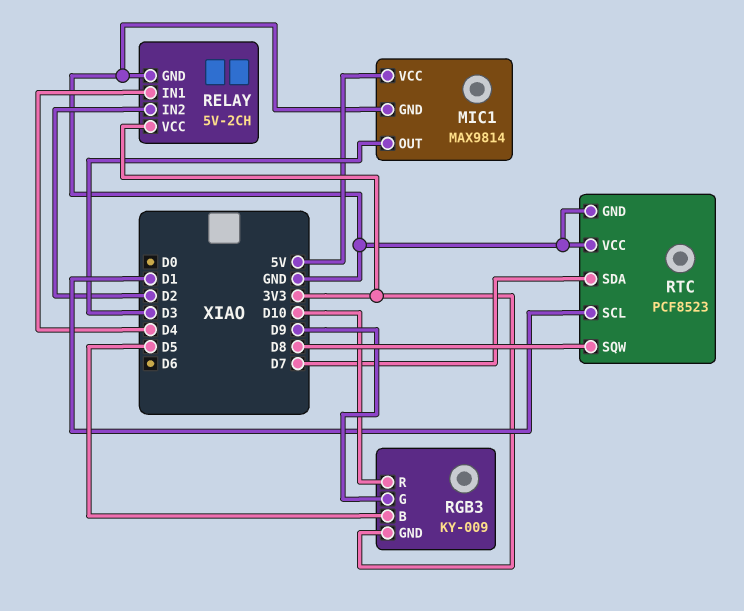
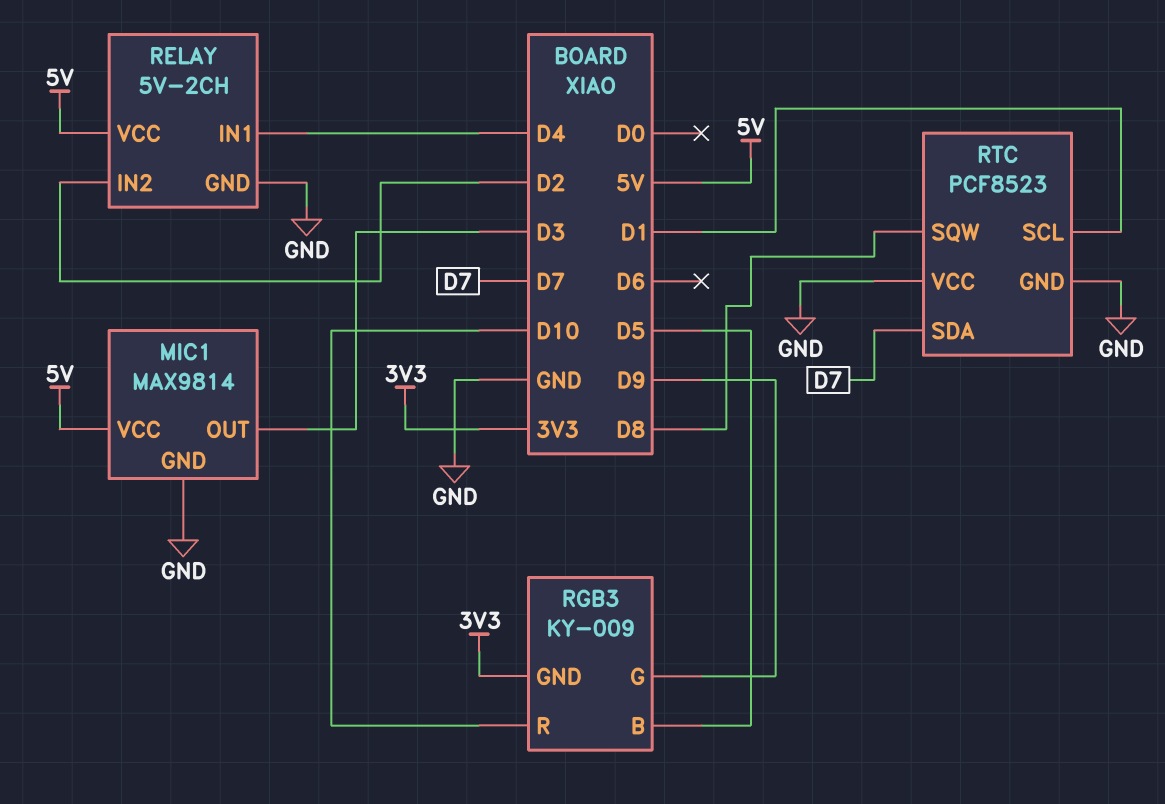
RELAY pin VCC: 3V3 -> 5V

